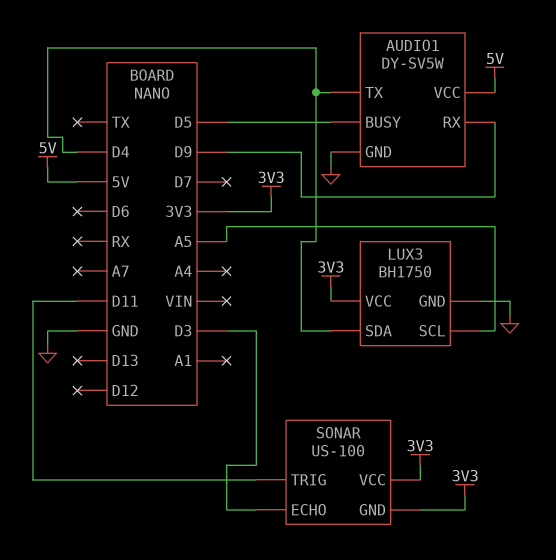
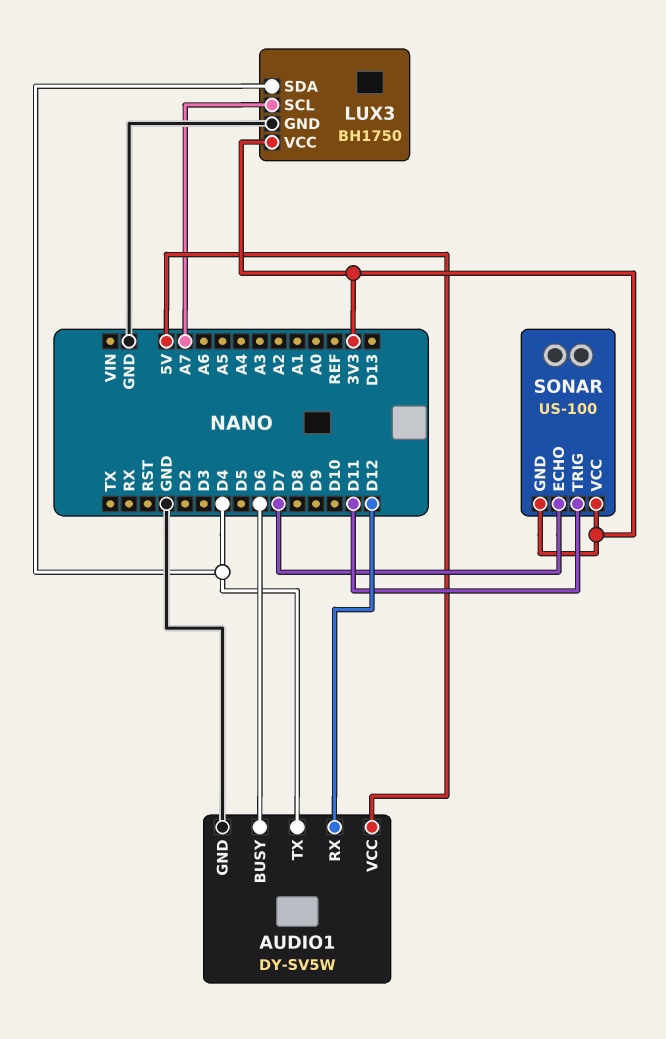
AUDIO1 pin BUSY: D5 -> D6
AUDIO1 pin RX: D9 -> D12
LUX3 pin SCL: A5 -> A7
SONAR pin ECHO: D3 -> D7

